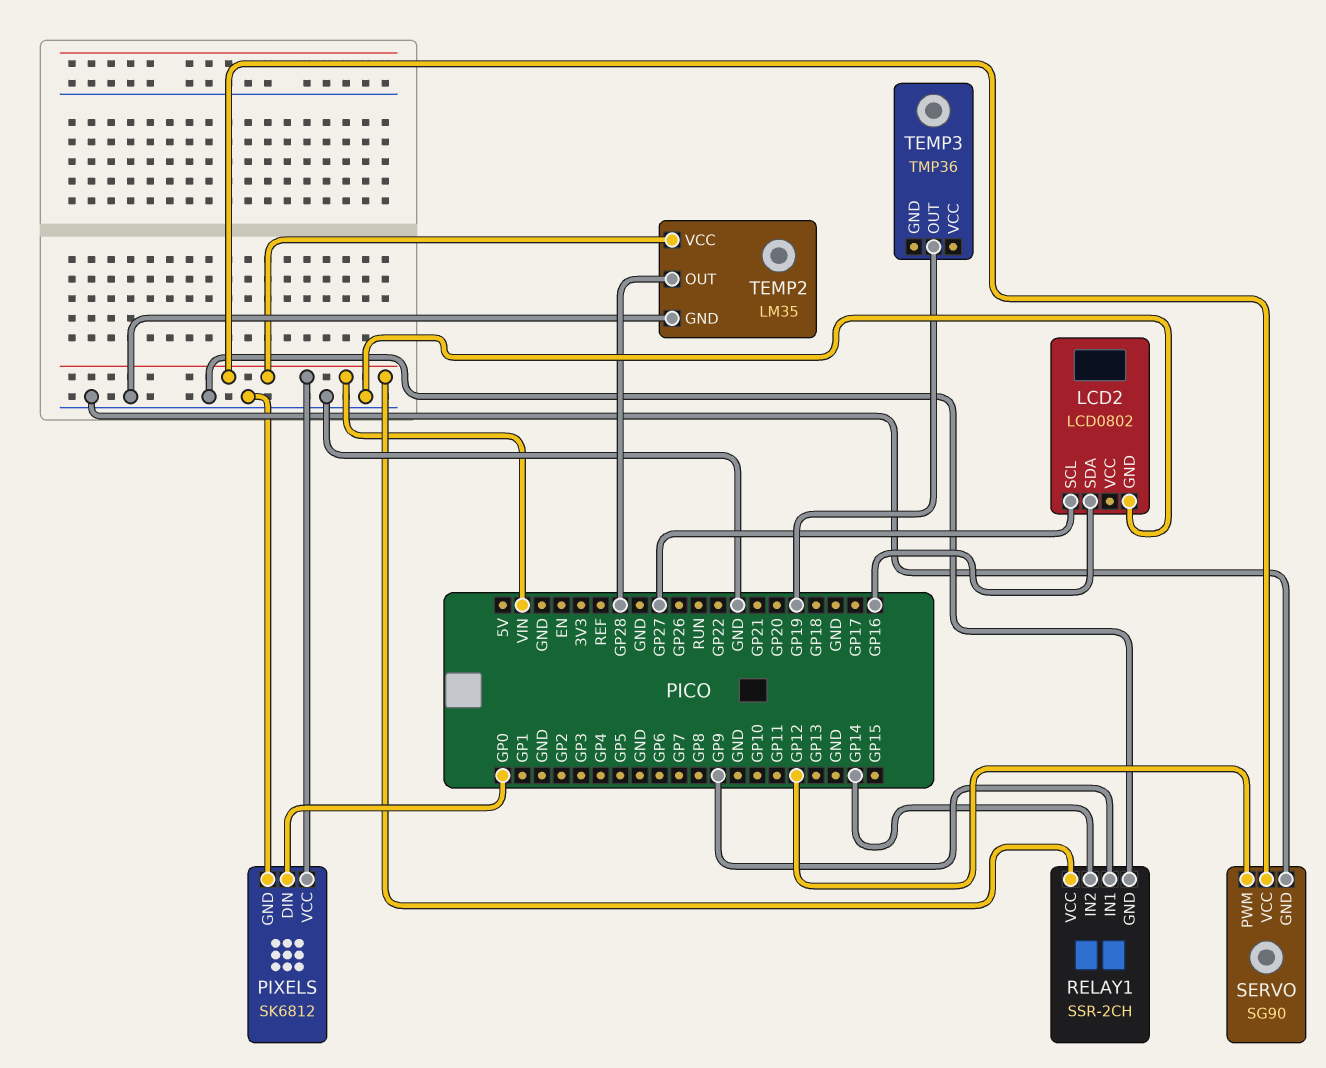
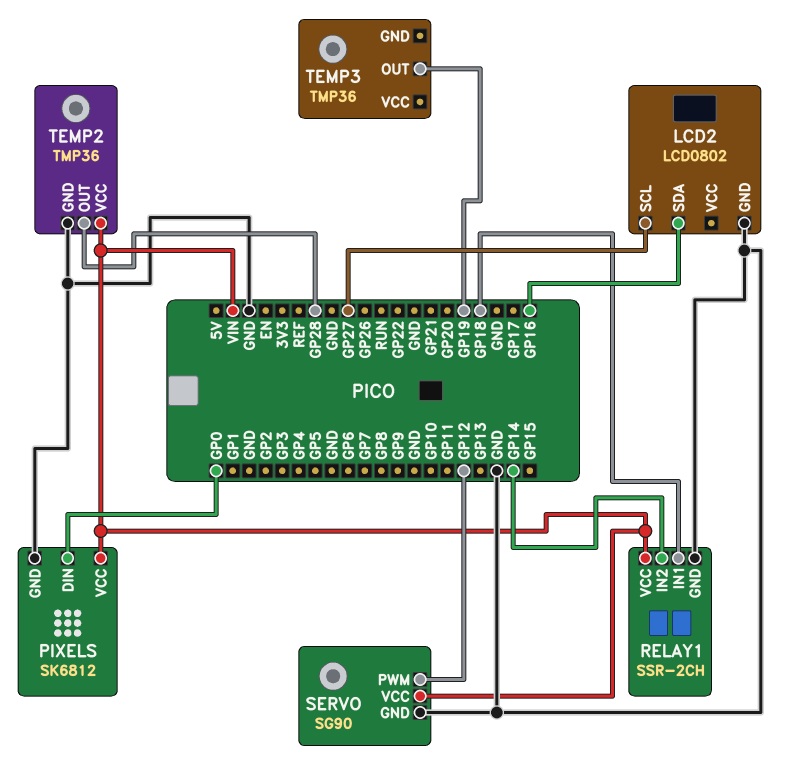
RELAY1 pin IN1: GP9 -> GP18
TEMP2: LM35 -> TMP36

